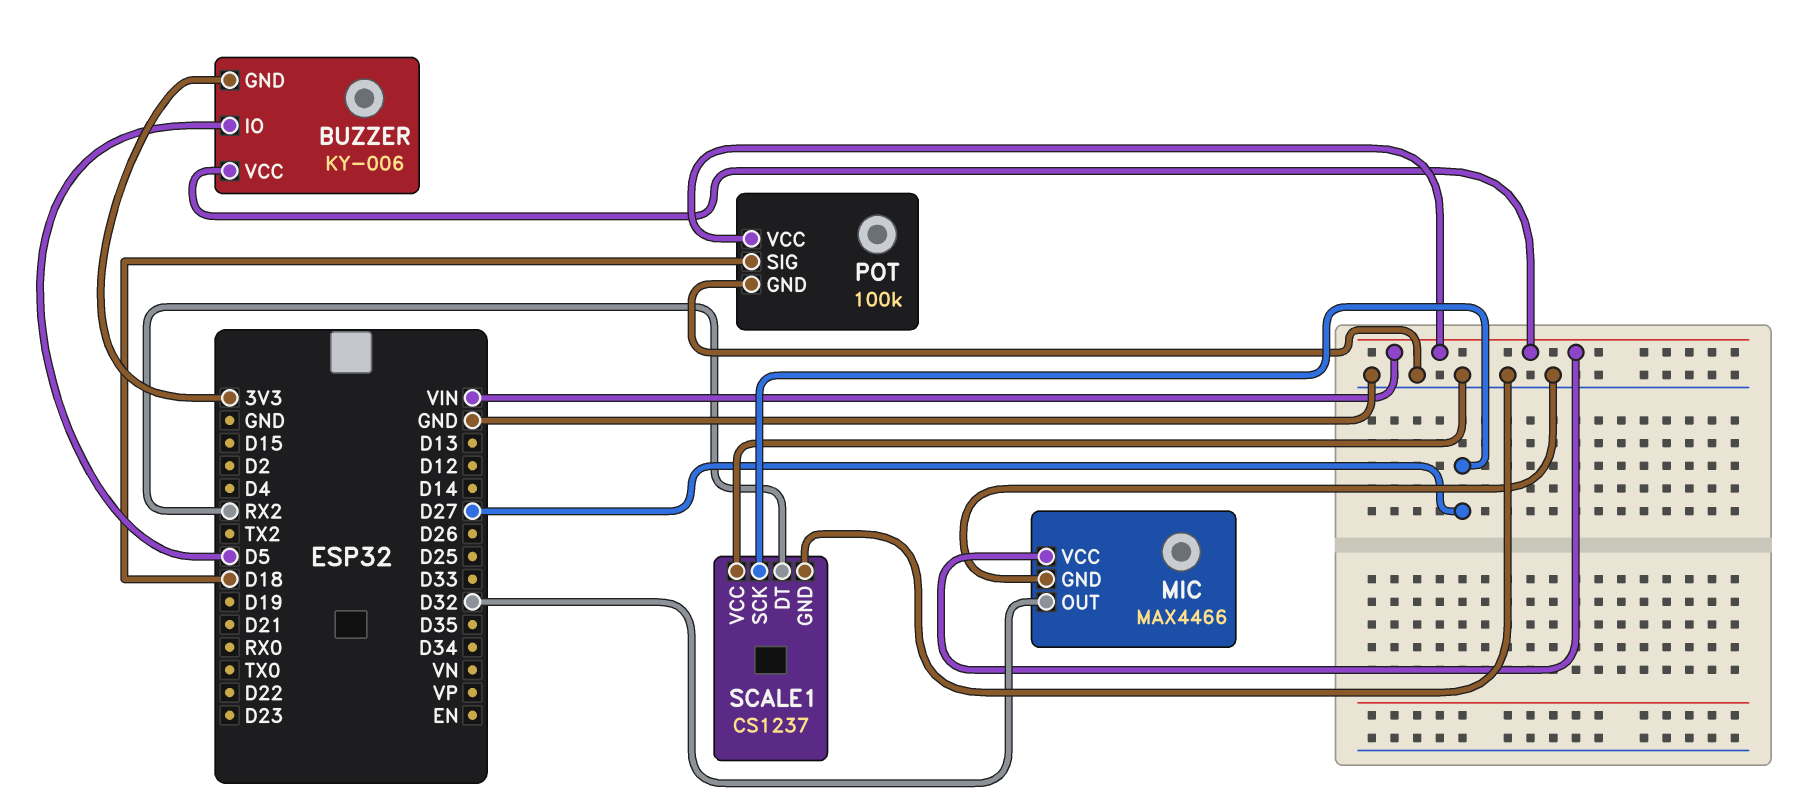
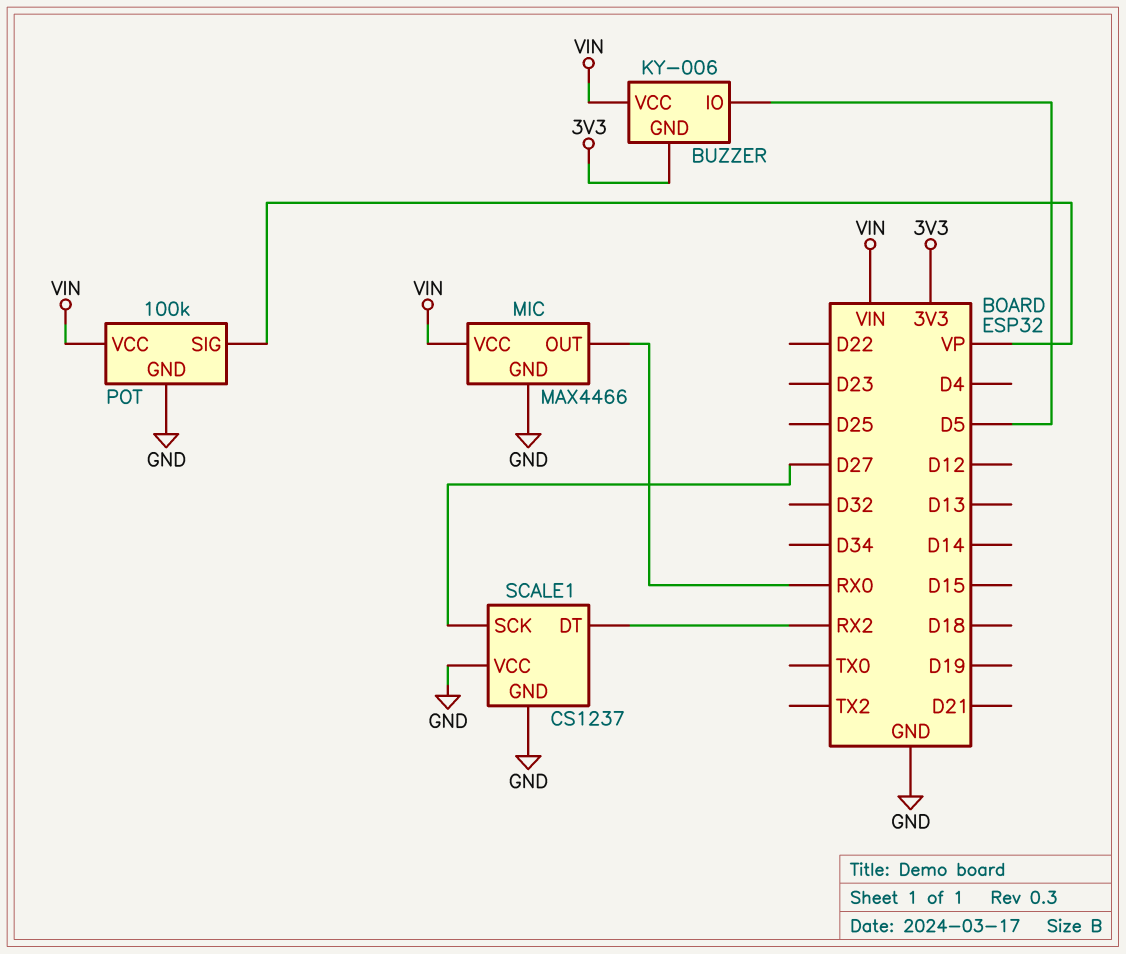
MIC pin OUT: D32 -> RX0
POT pin SIG: D18 -> VP

